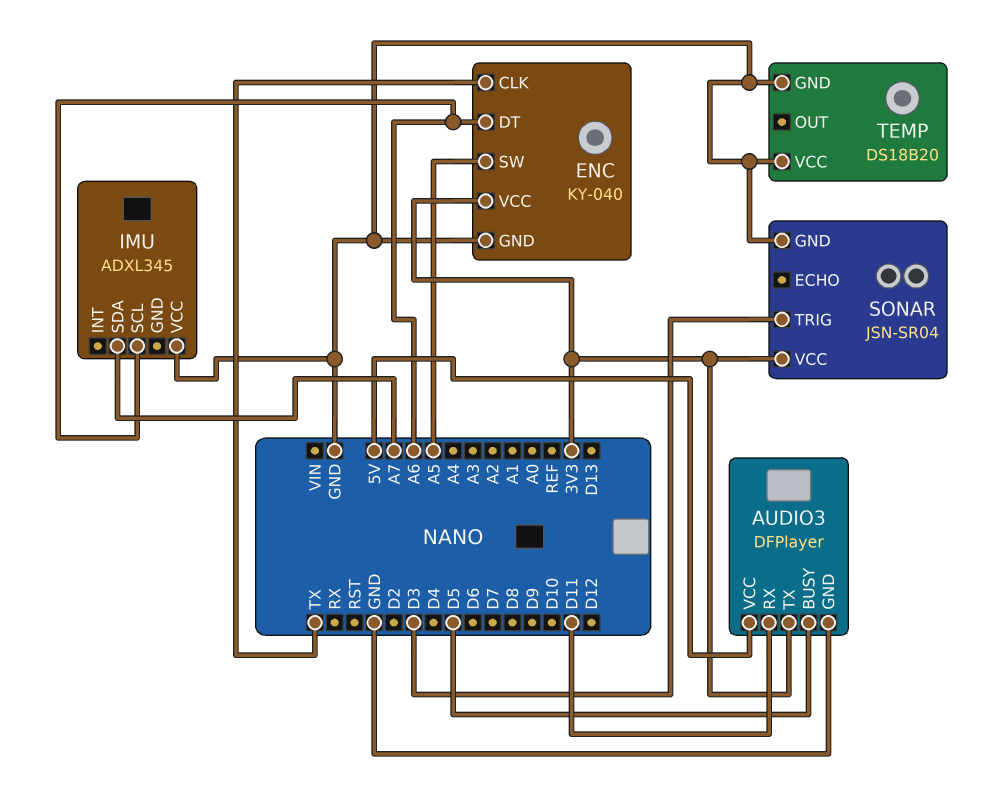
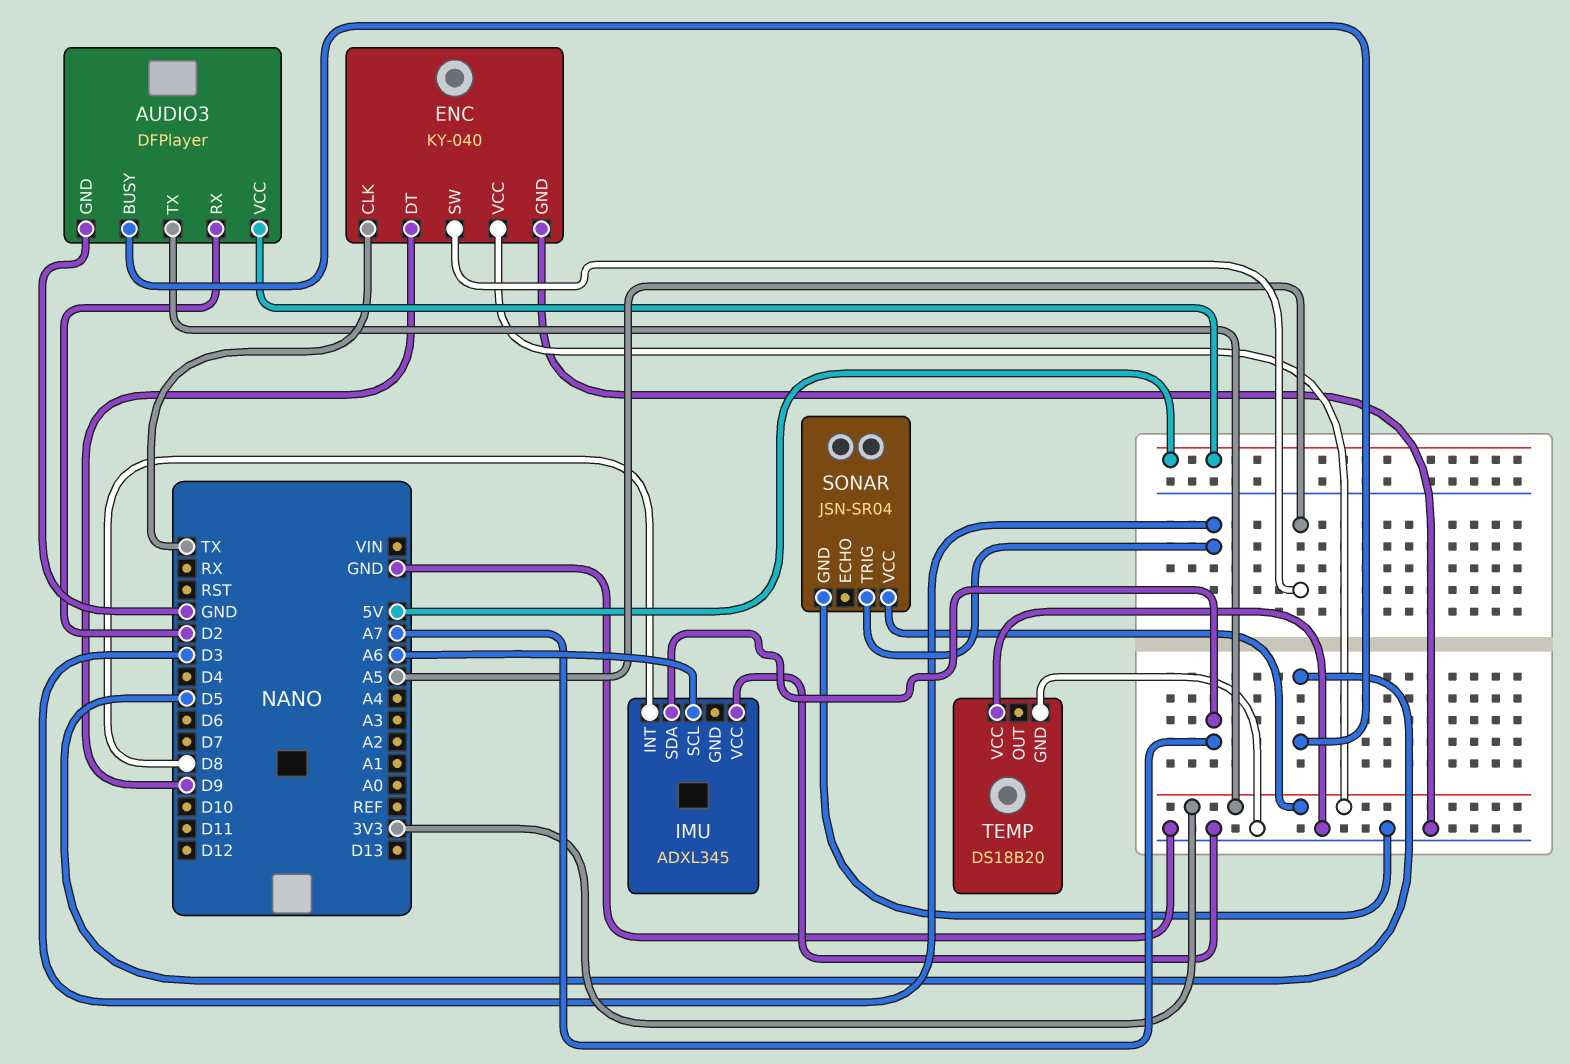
AUDIO3 pin RX: D11 -> D2
ENC pin DT: A6 -> D9
IMU pin INT: none -> D8

